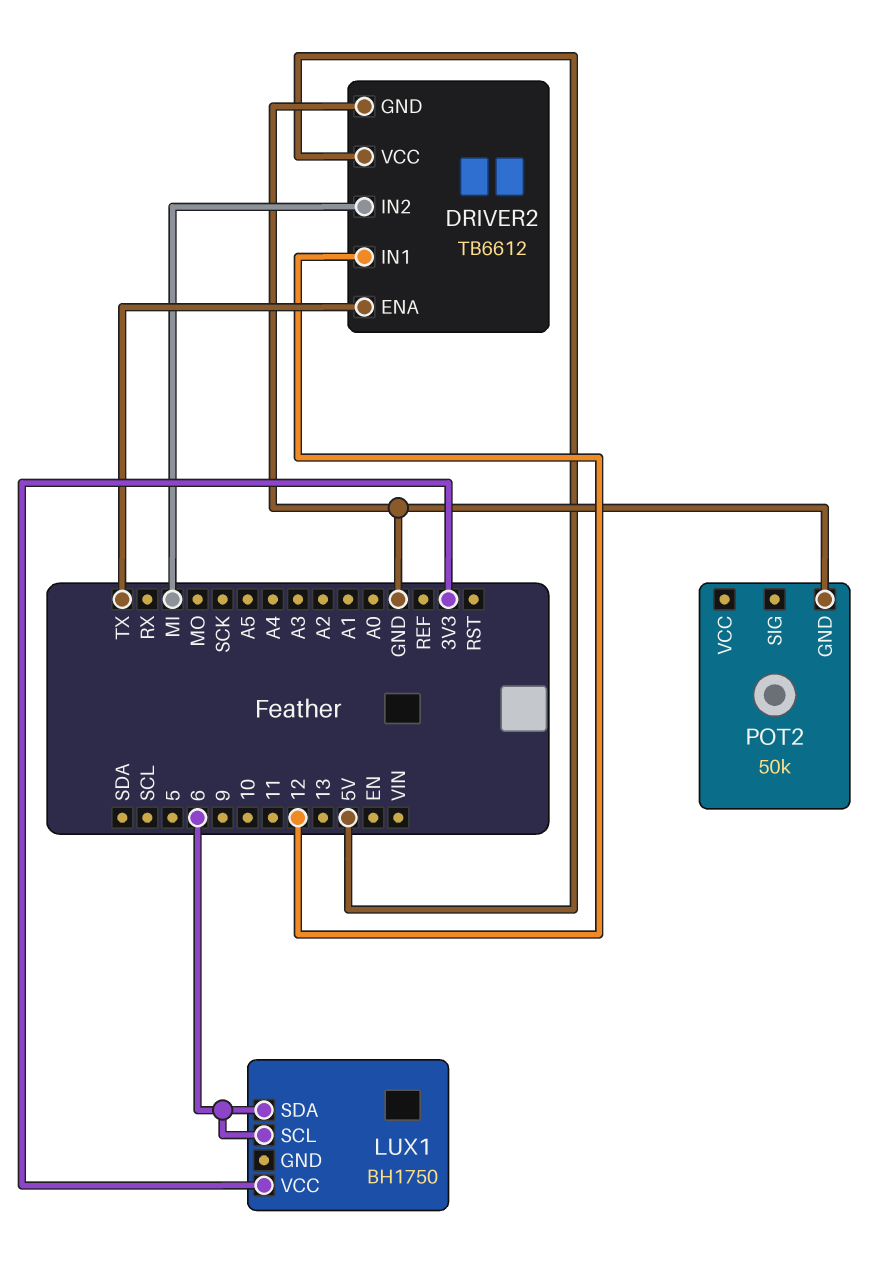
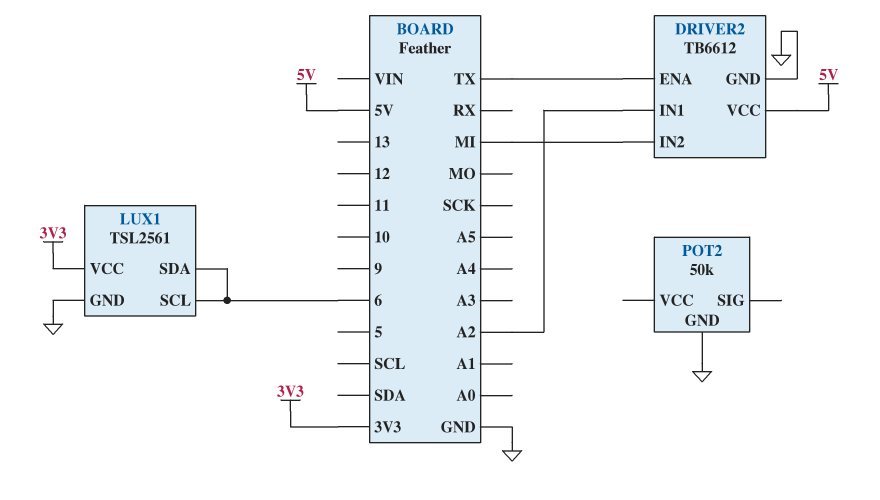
DRIVER2 pin IN1: 12 -> A2
LUX1: BH1750 -> TSL2561
LUX1 pin GND: none -> GND

